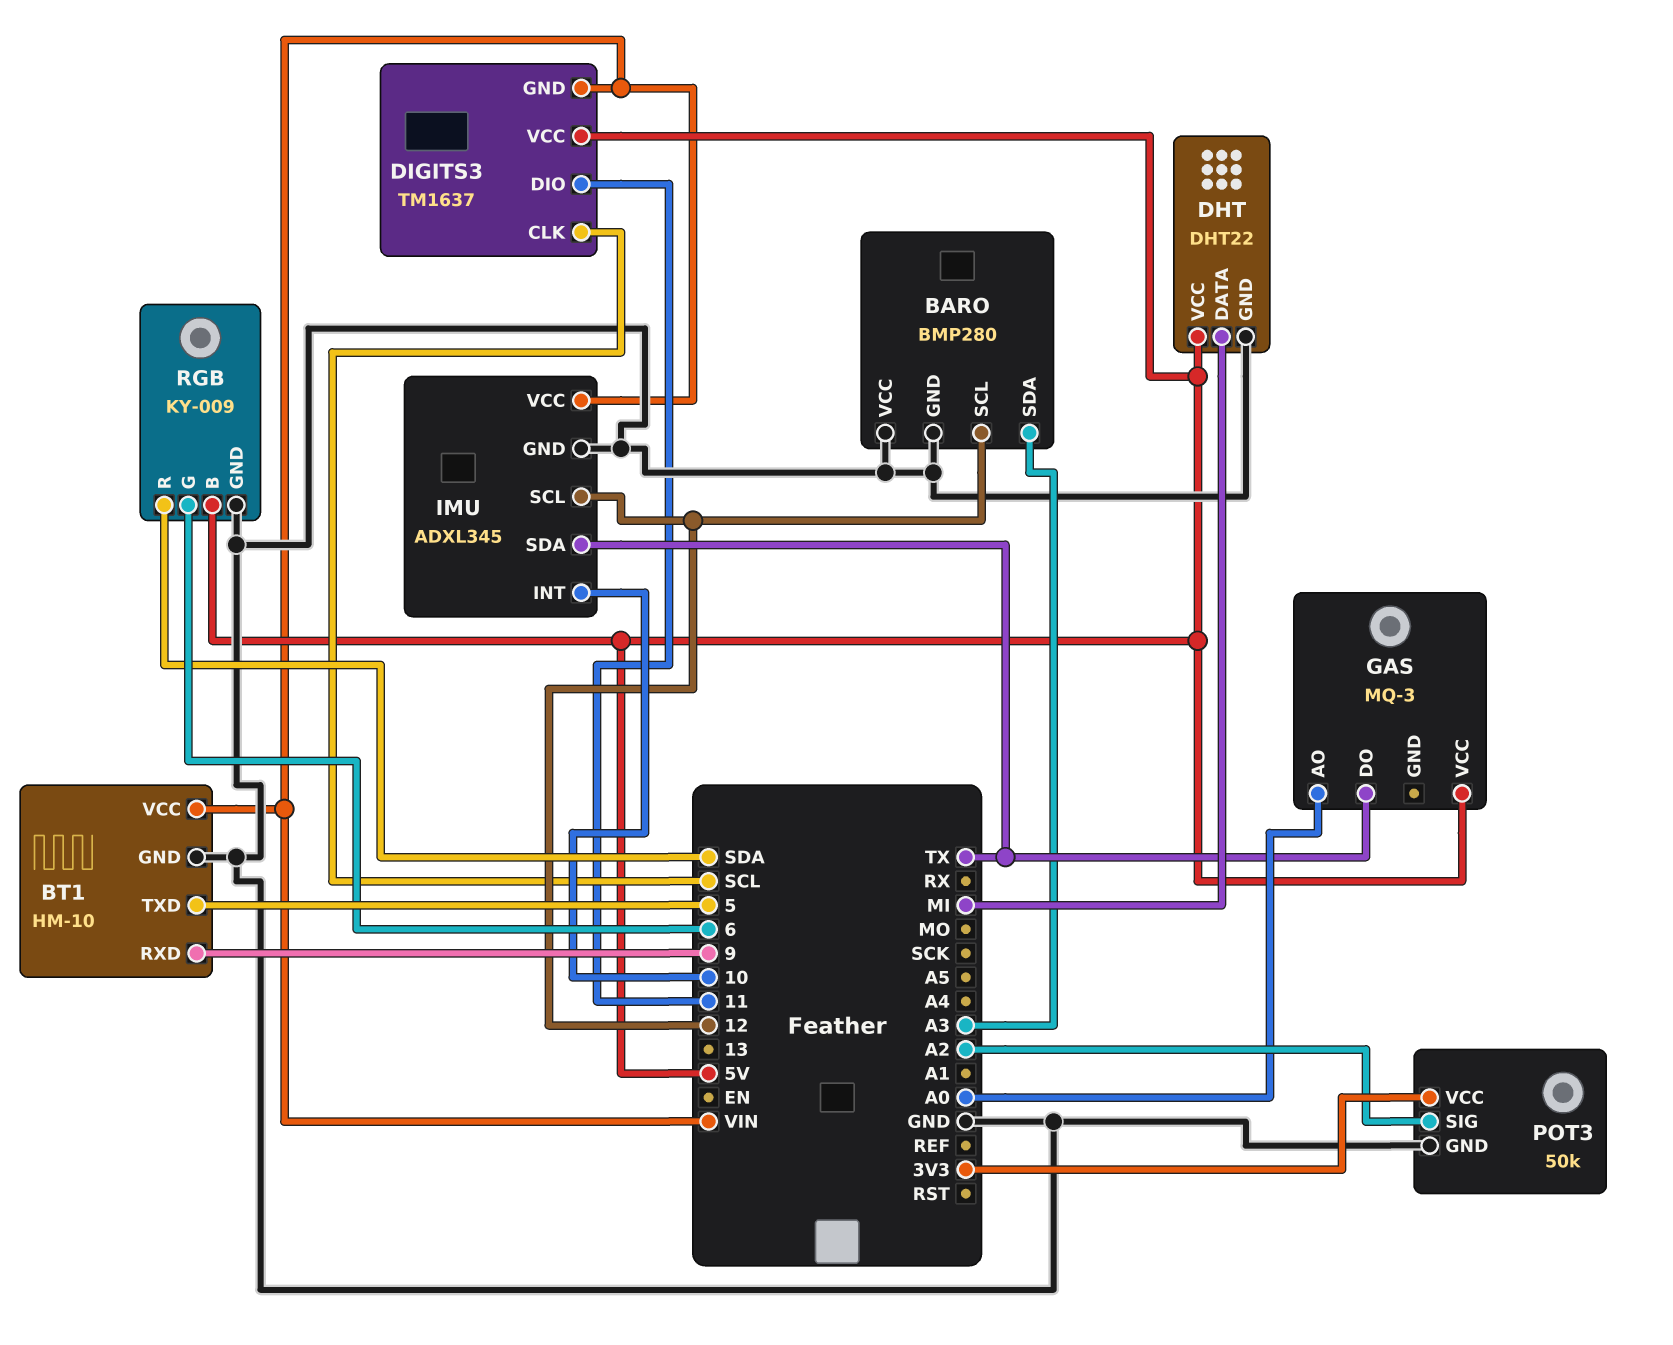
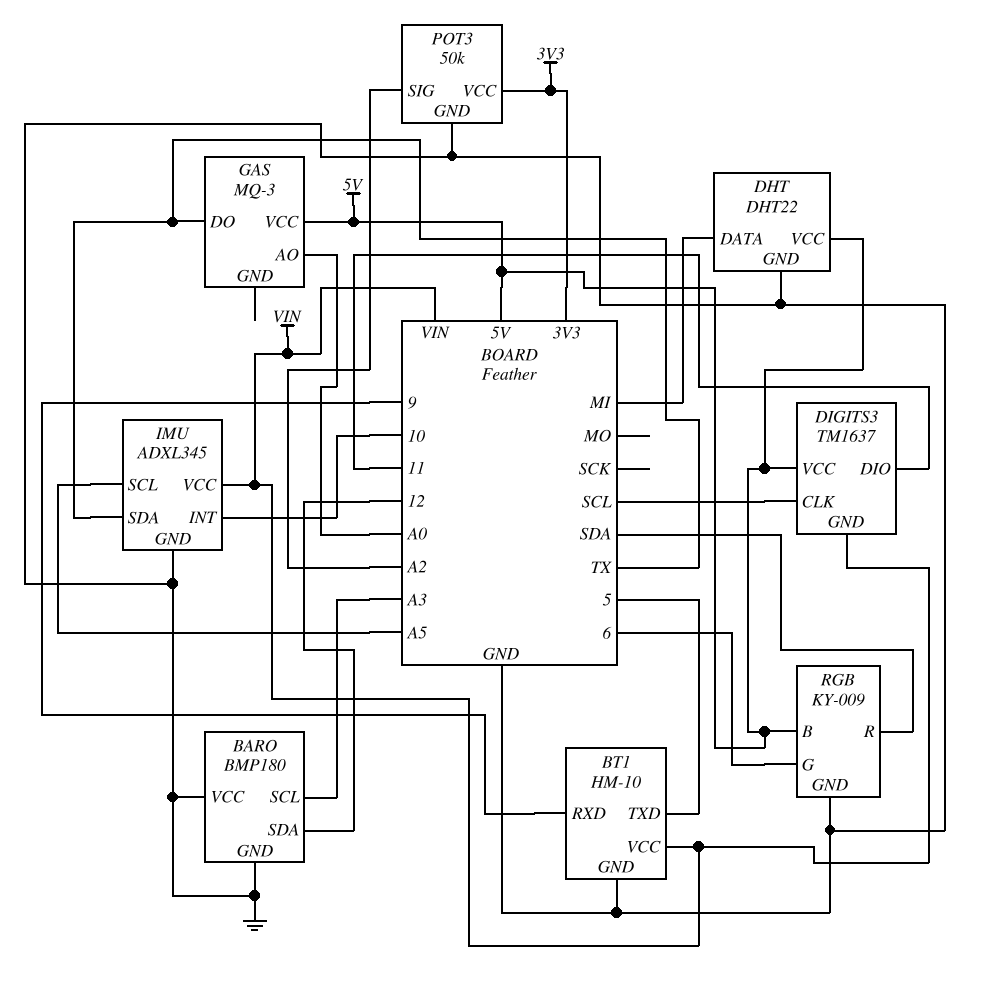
BARO: BMP280 -> BMP180
BARO pin SCL: 12 -> A3
BARO pin SDA: A3 -> 12
IMU pin SCL: 12 -> A5

